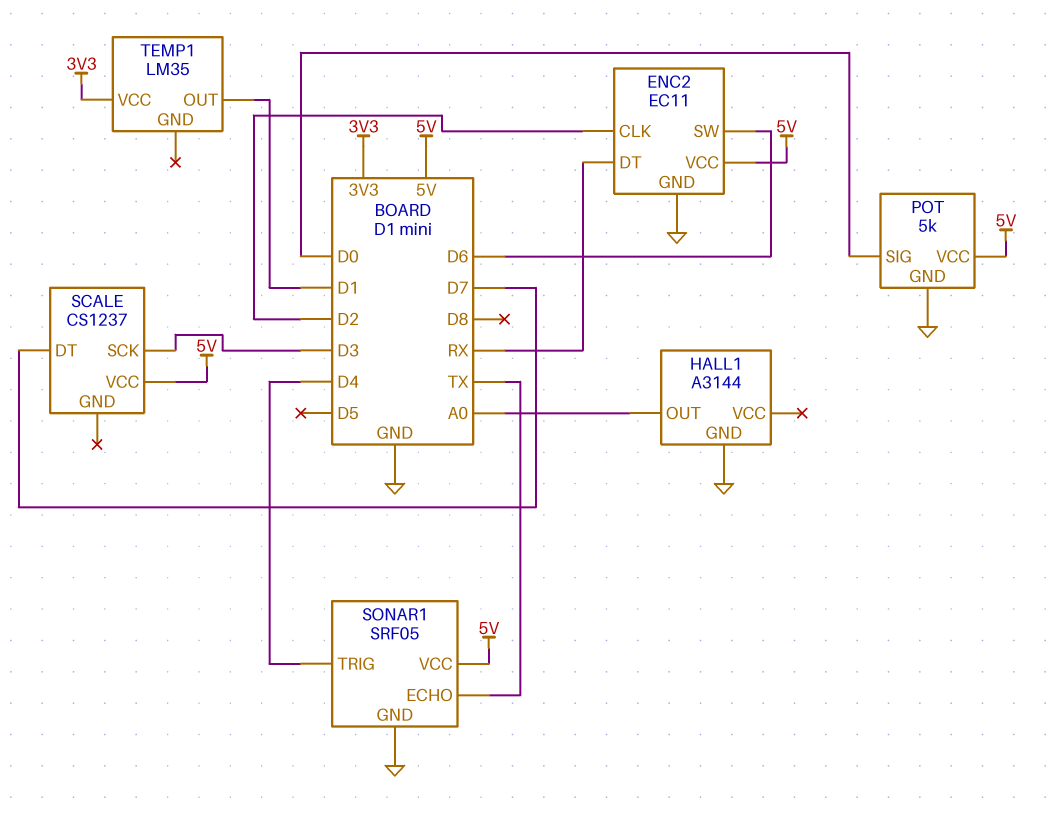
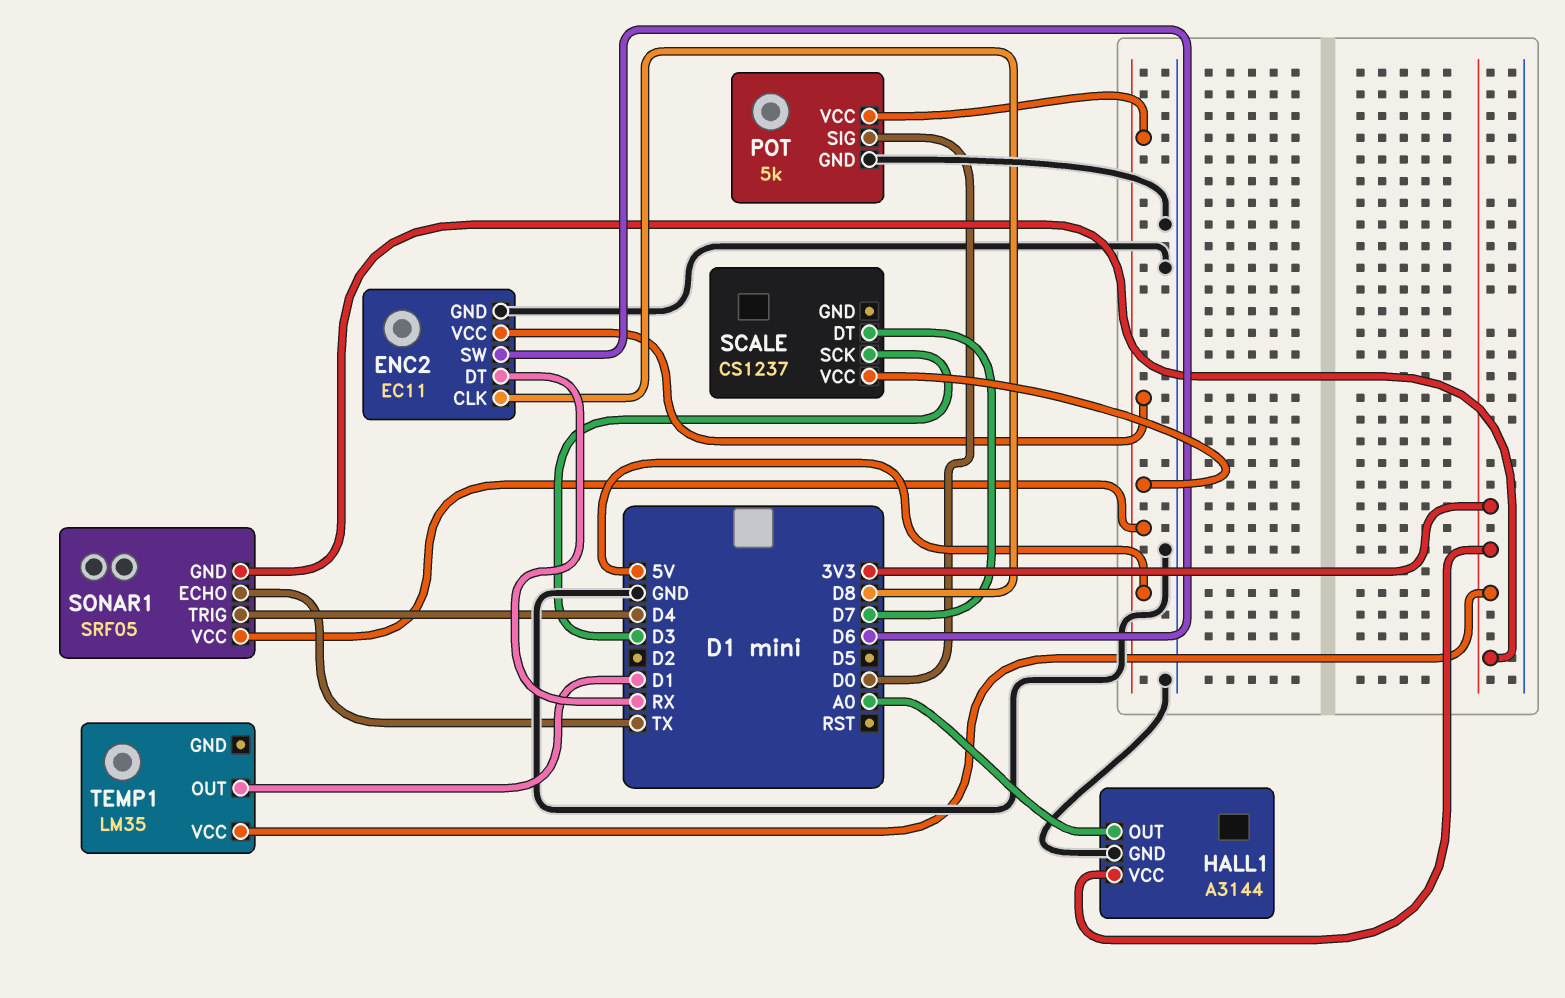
ENC2 pin CLK: D2 -> D8
HALL1 pin VCC: none -> 3V3
SONAR1 pin GND: GND -> 3V3

